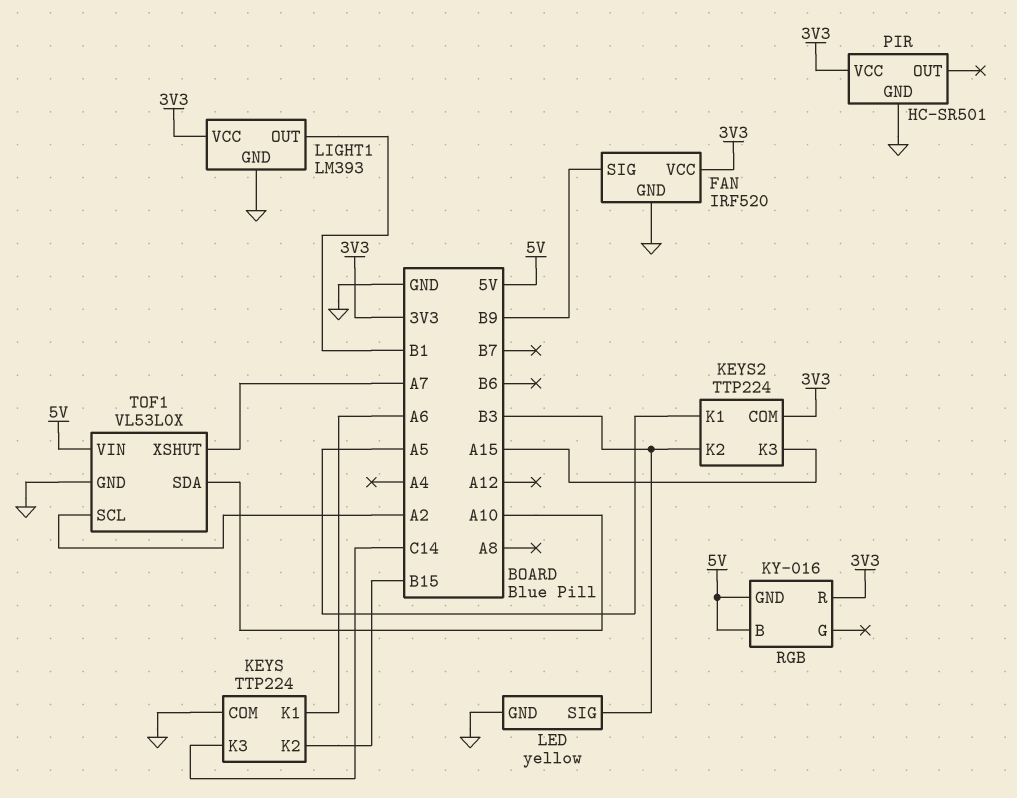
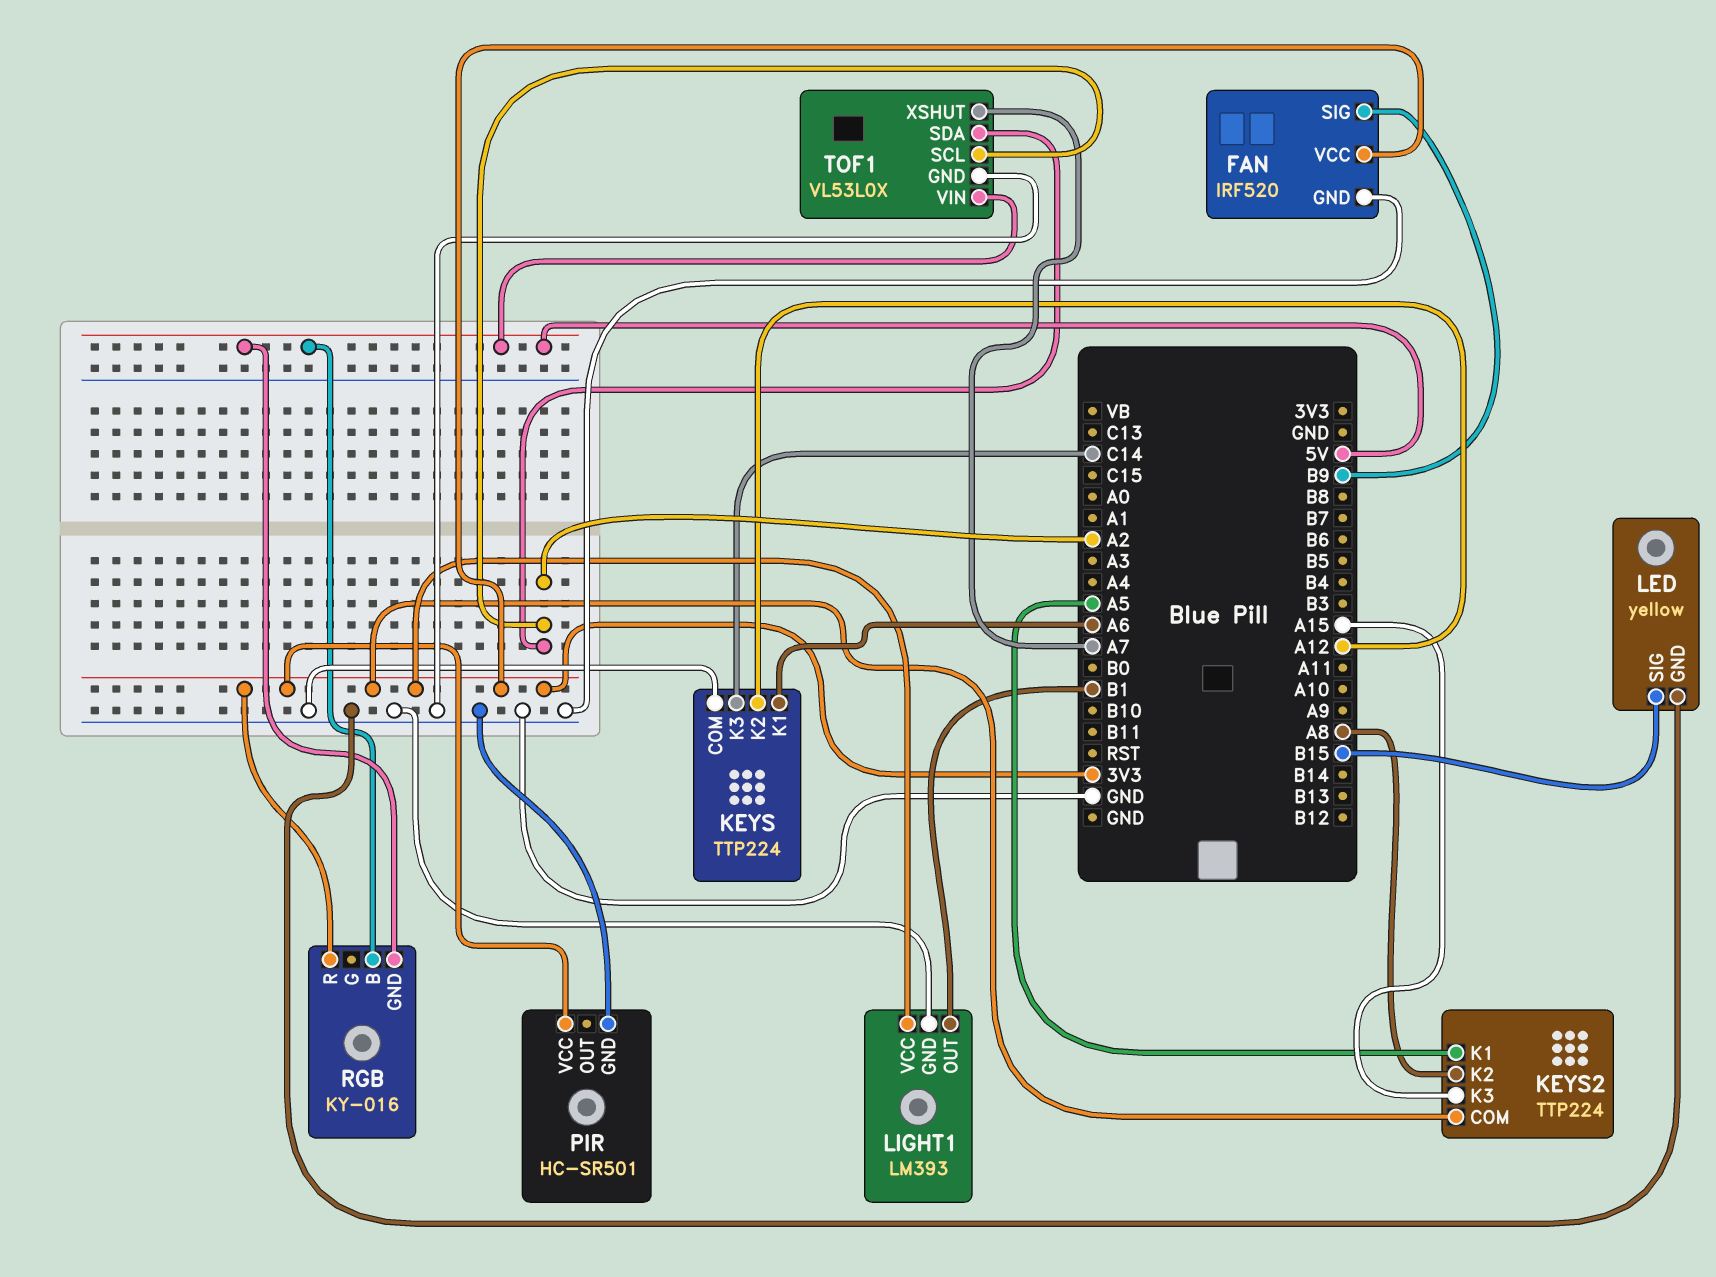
KEYS pin K2: B15 -> A12
KEYS2 pin K2: B3 -> A8
LED pin SIG: B3 -> B15
TOF1 pin SDA: A10 -> A2

